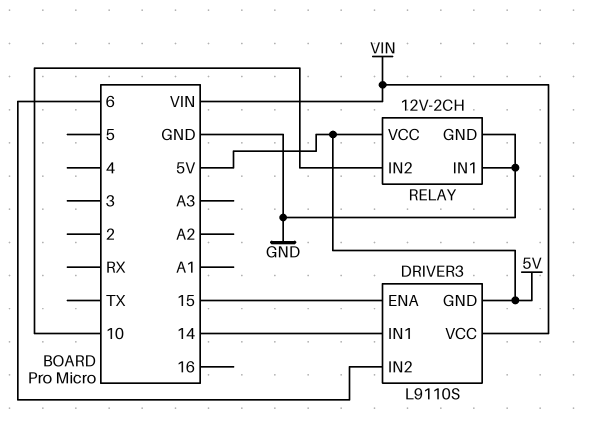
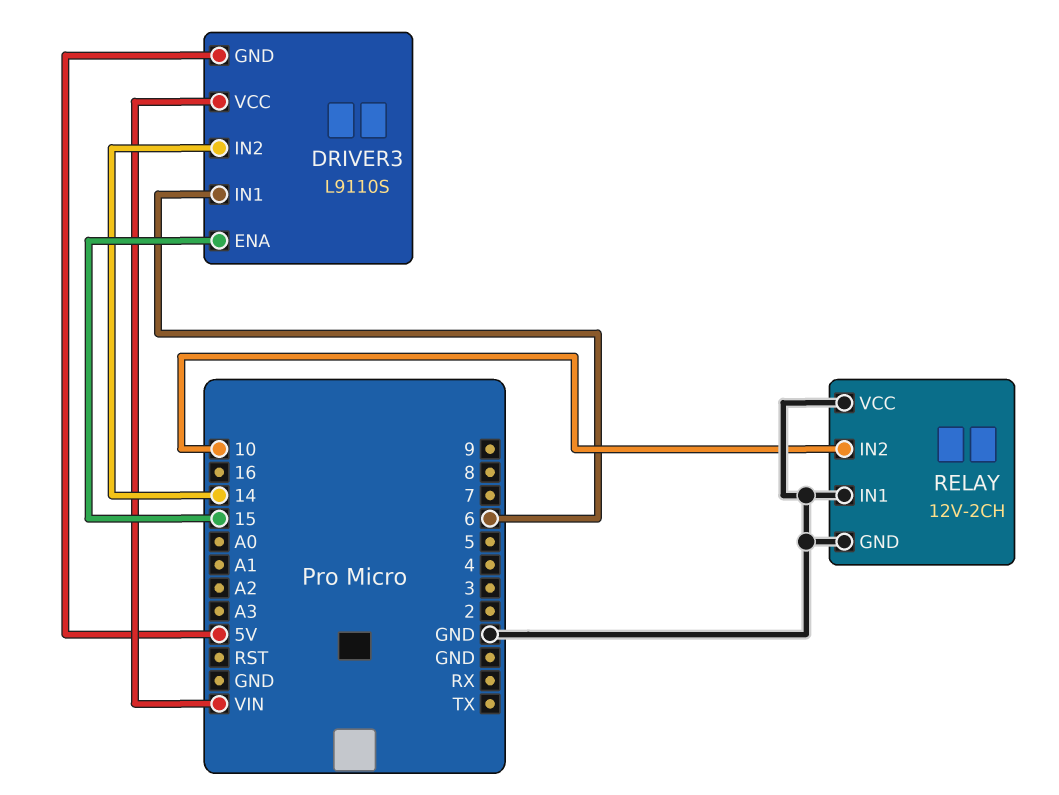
DRIVER3 pin IN1: 14 -> 6
DRIVER3 pin IN2: 6 -> 14
RELAY pin VCC: 5V -> GND

